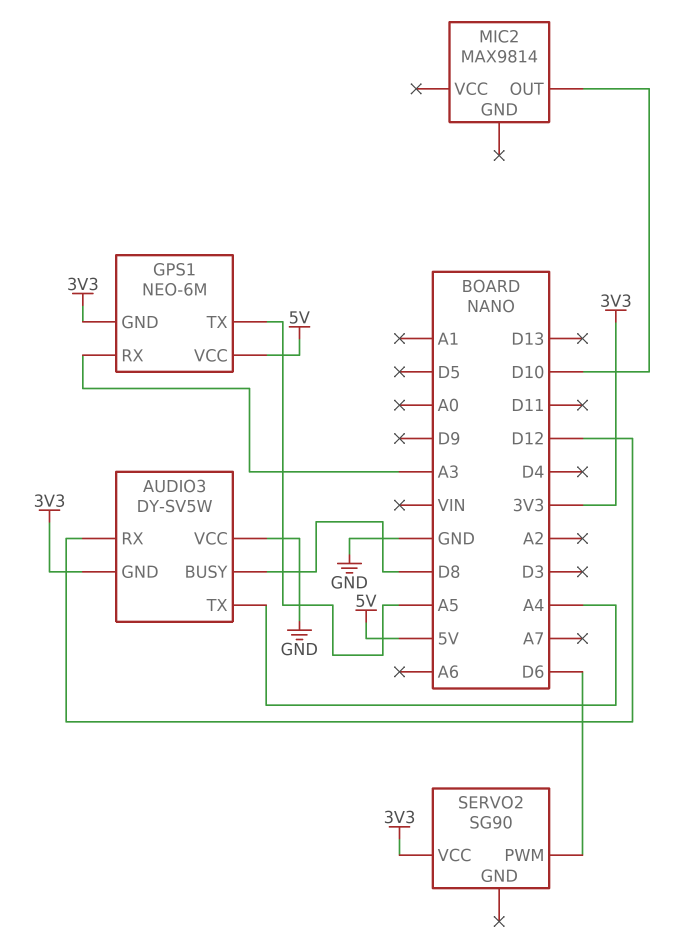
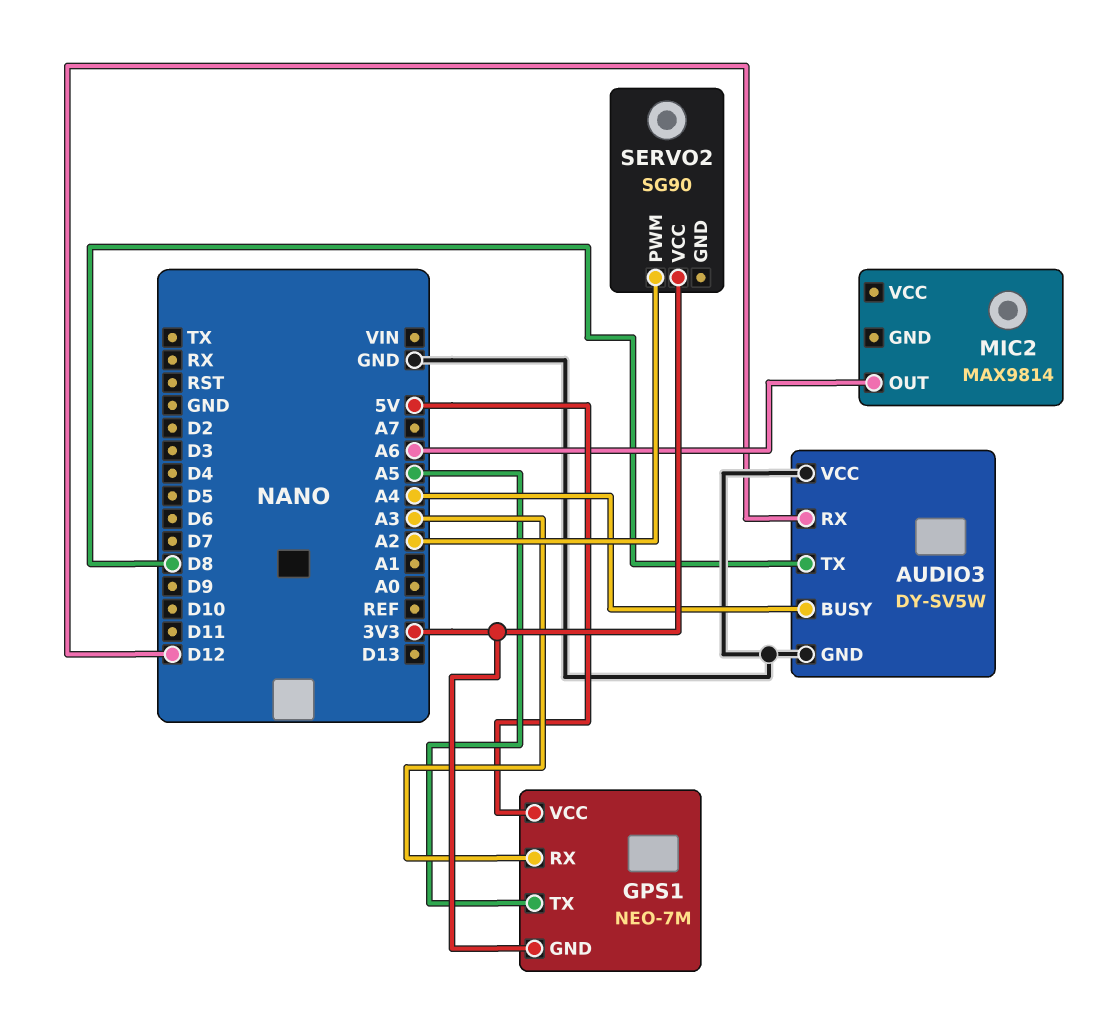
AUDIO3 pin BUSY: D8 -> A4
AUDIO3 pin GND: 3V3 -> GND
AUDIO3 pin TX: A4 -> D8
GPS1: NEO-6M -> NEO-7M
MIC2 pin OUT: D10 -> A6
SERVO2 pin PWM: D6 -> A2

